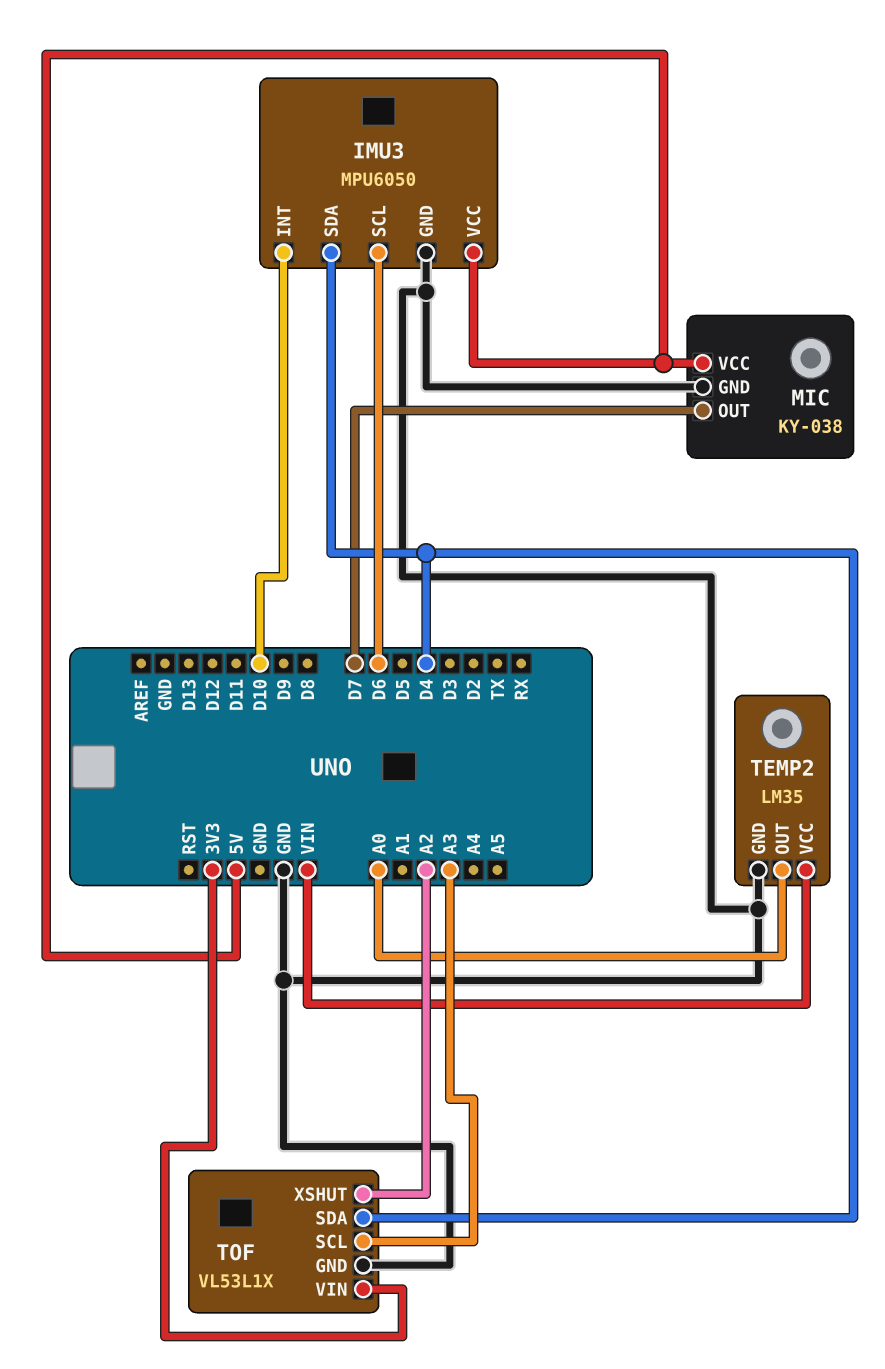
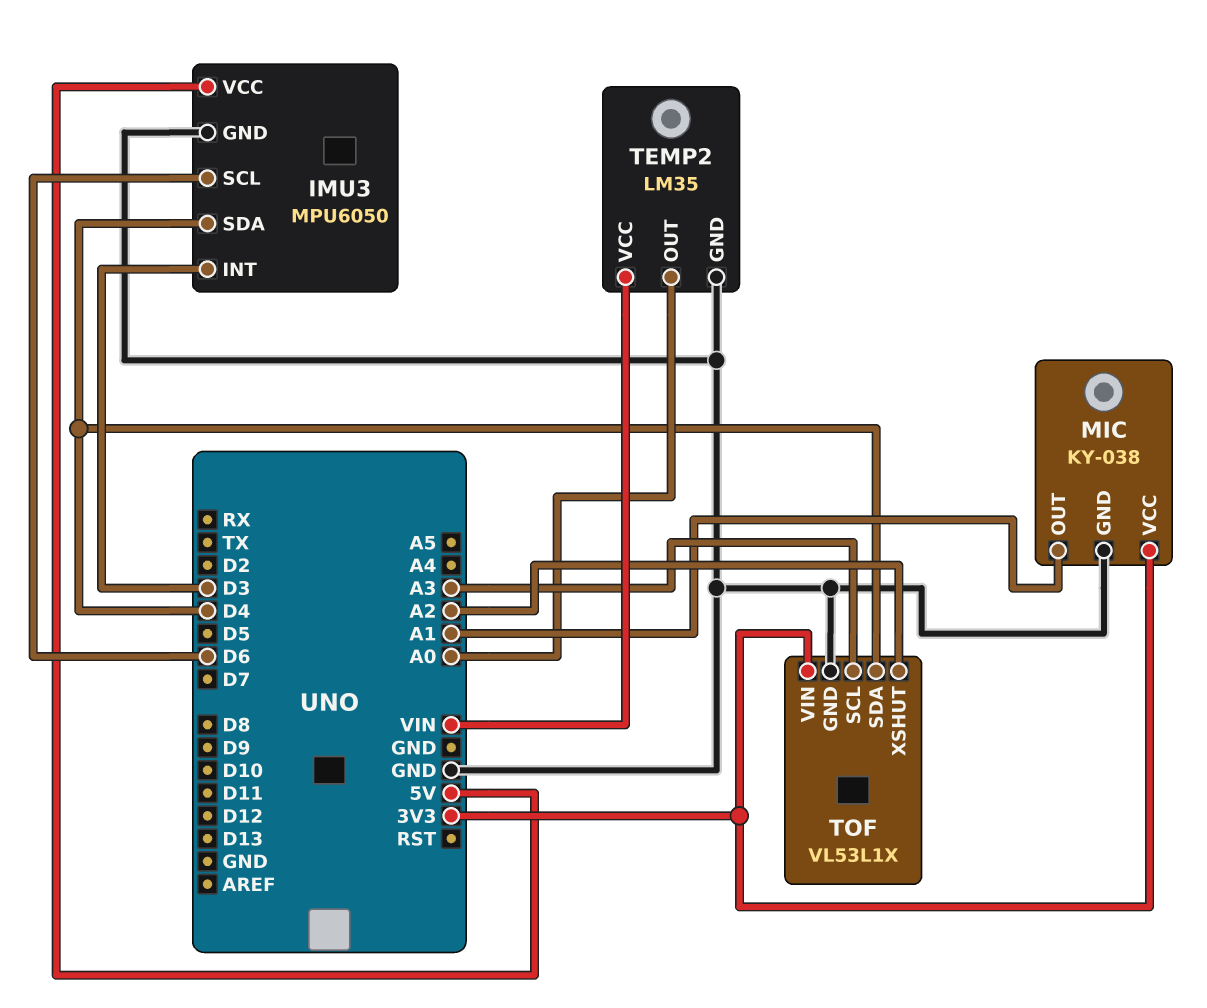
IMU3 pin INT: D10 -> D3
MIC pin OUT: D7 -> A1
MIC pin VCC: 5V -> 3V3

